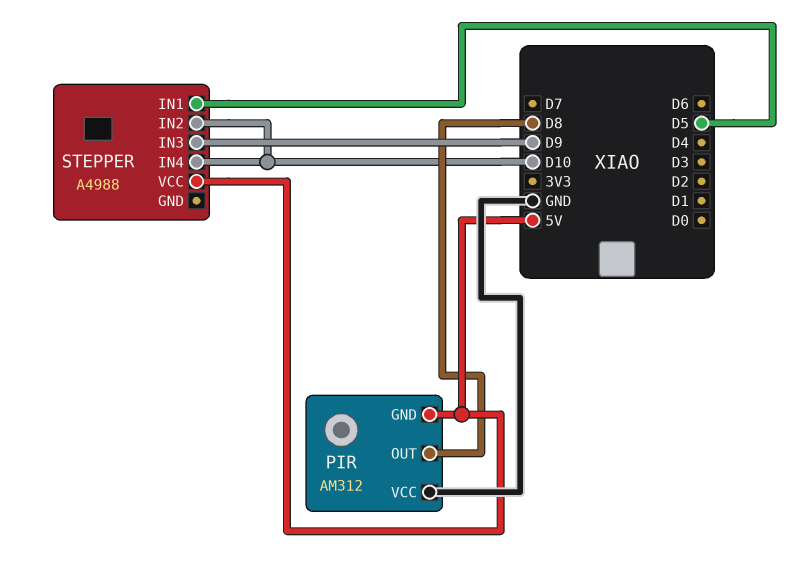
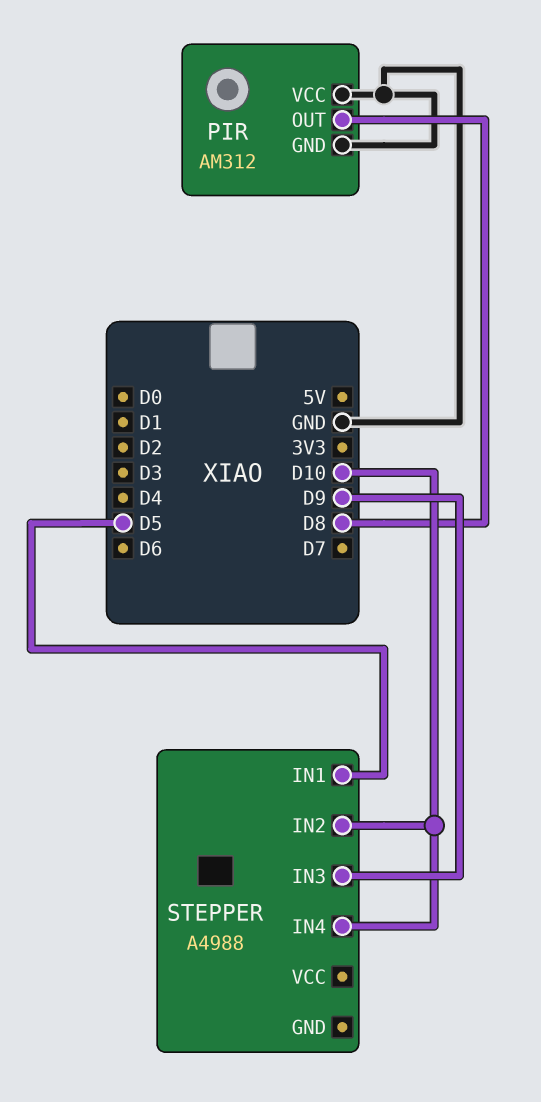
PIR pin GND: 5V -> GND
STEPPER pin VCC: 5V -> none

